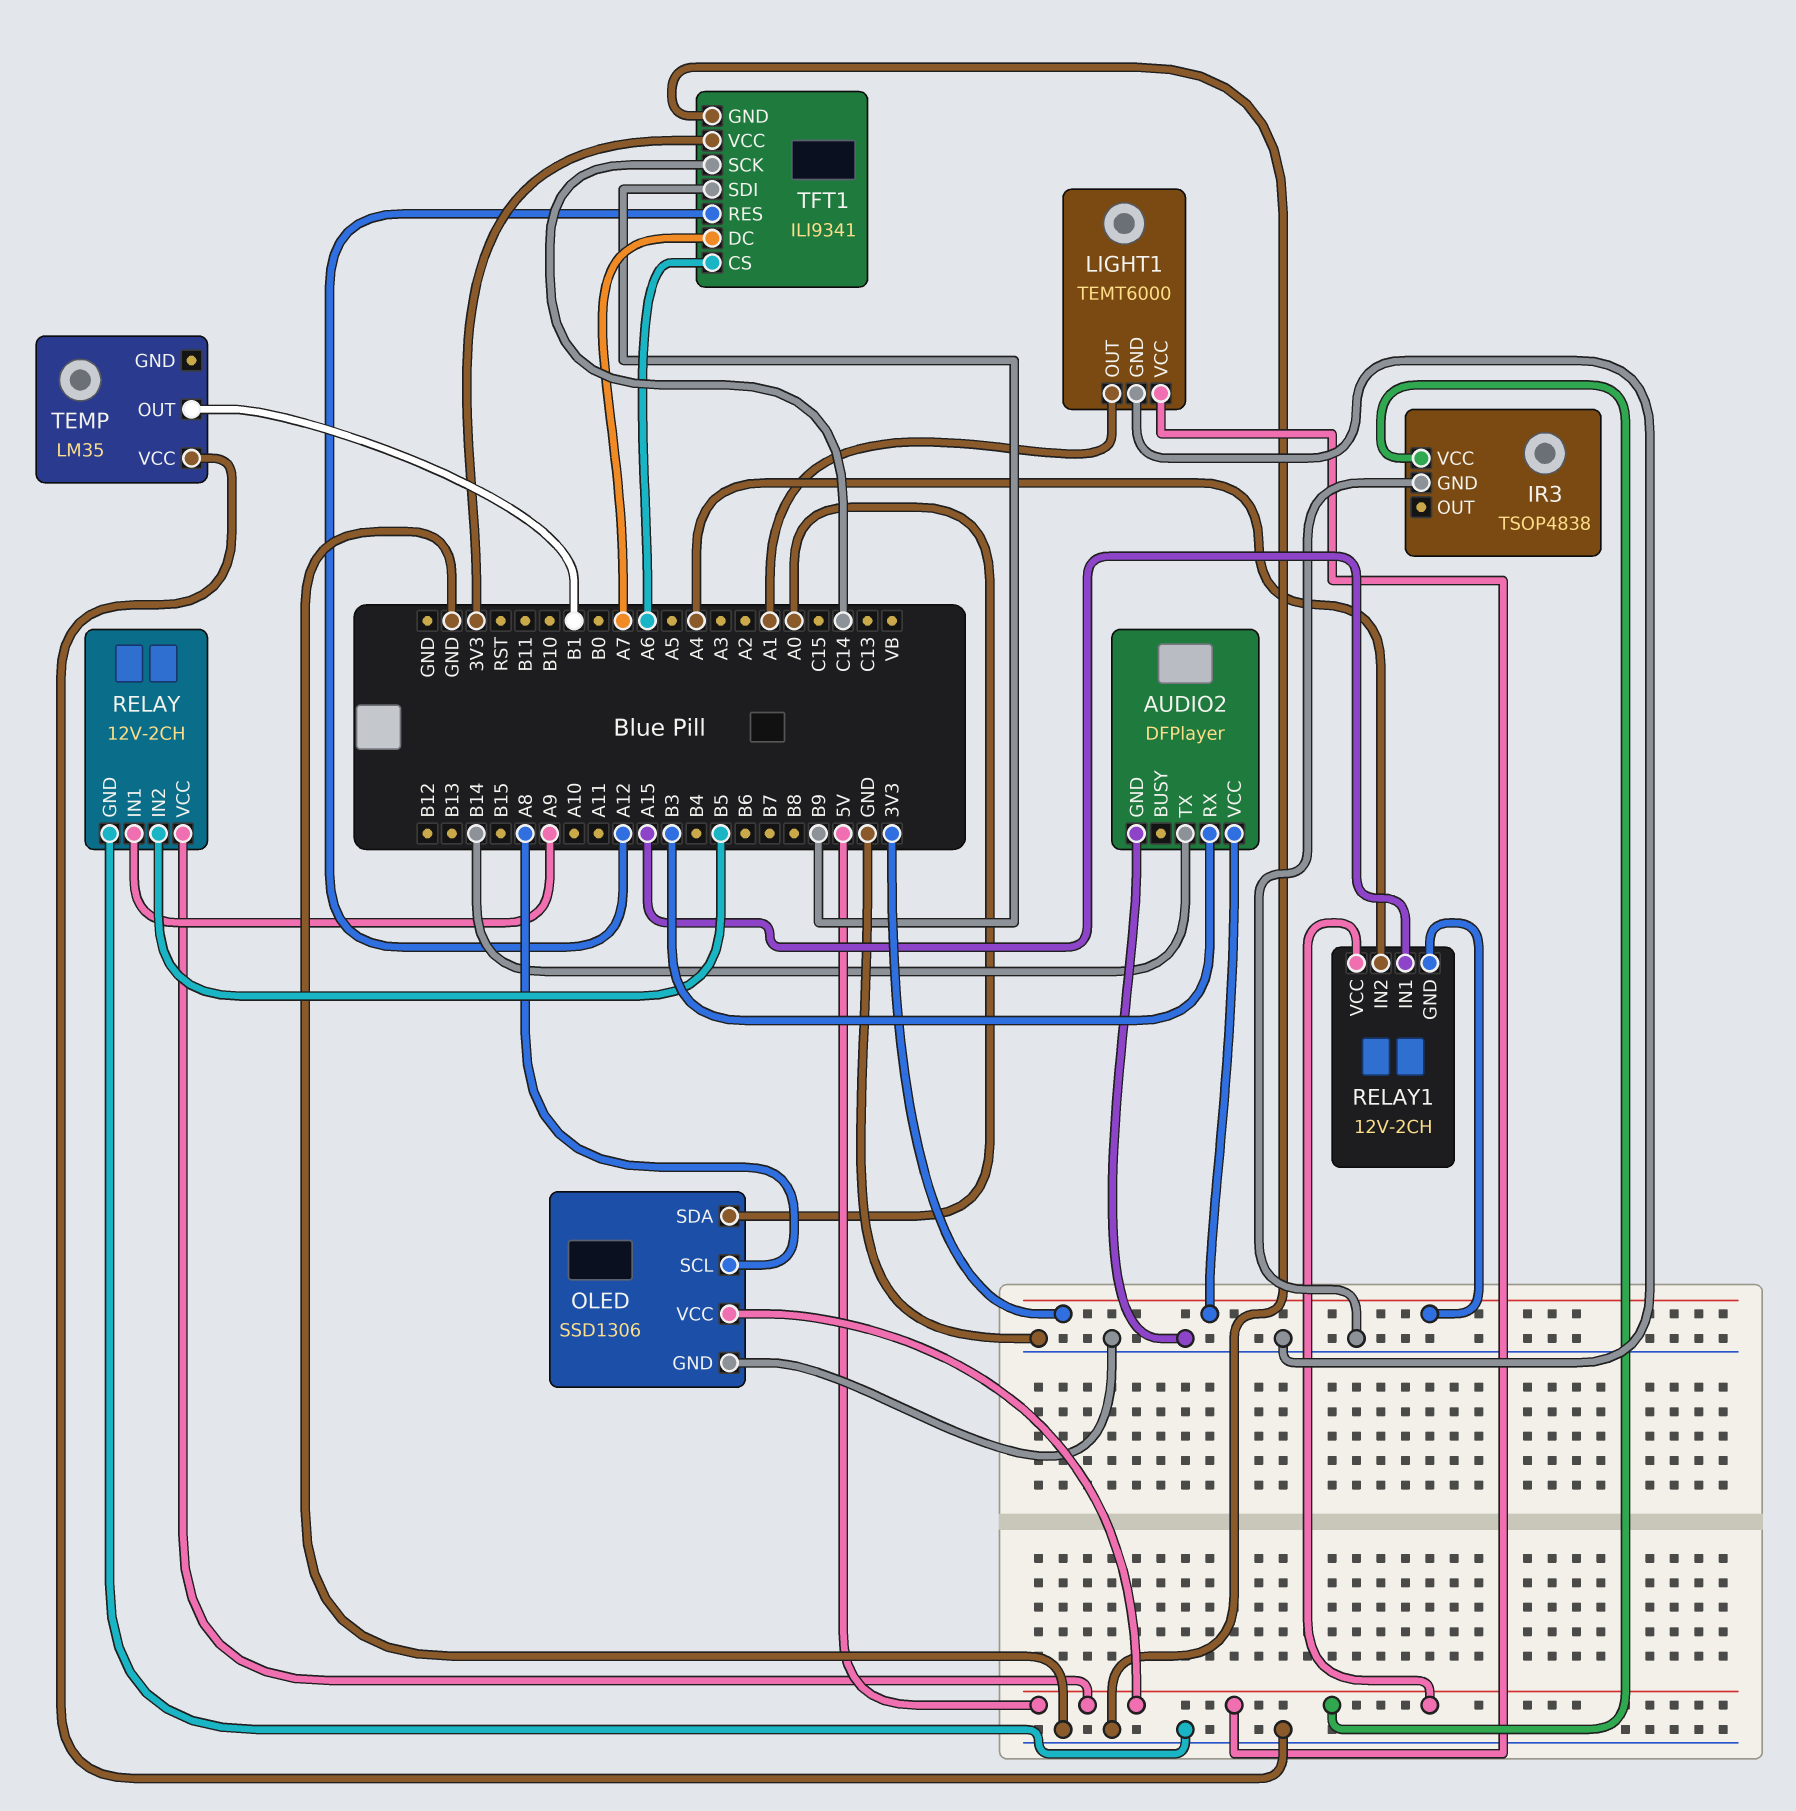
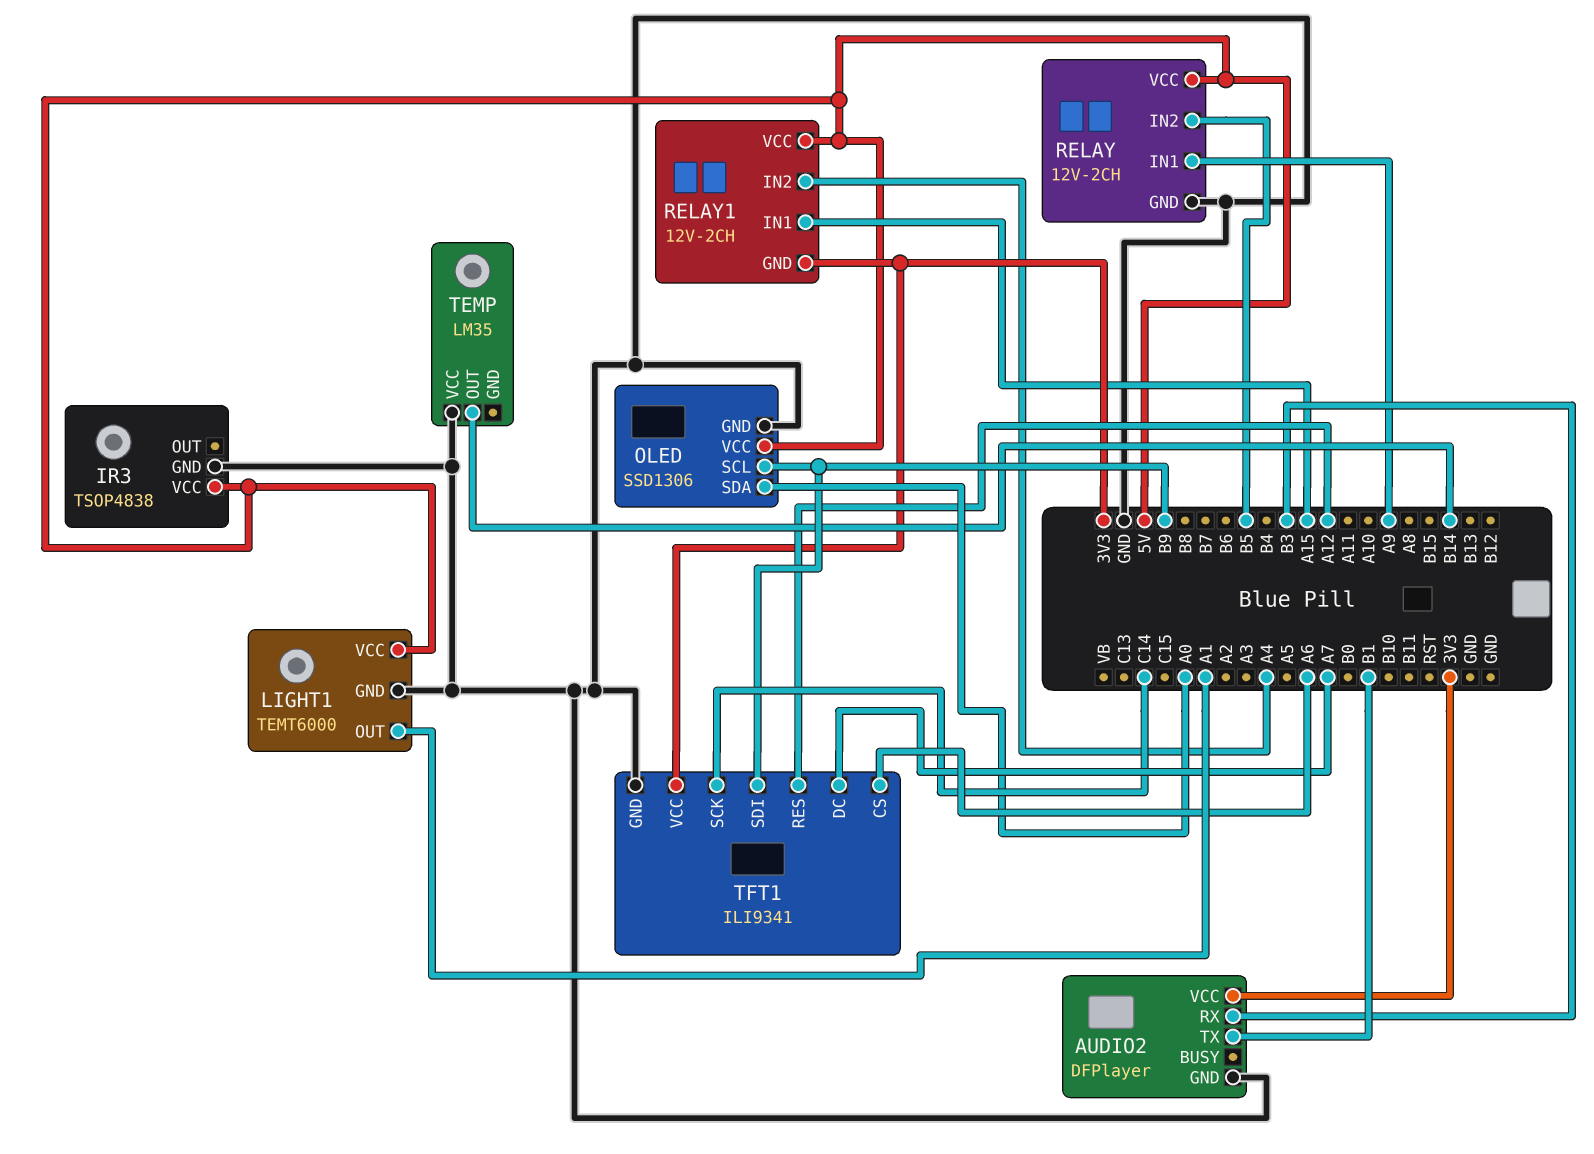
AUDIO2 pin TX: B14 -> B1
OLED pin SCL: A8 -> B9
TEMP pin OUT: B1 -> B14

